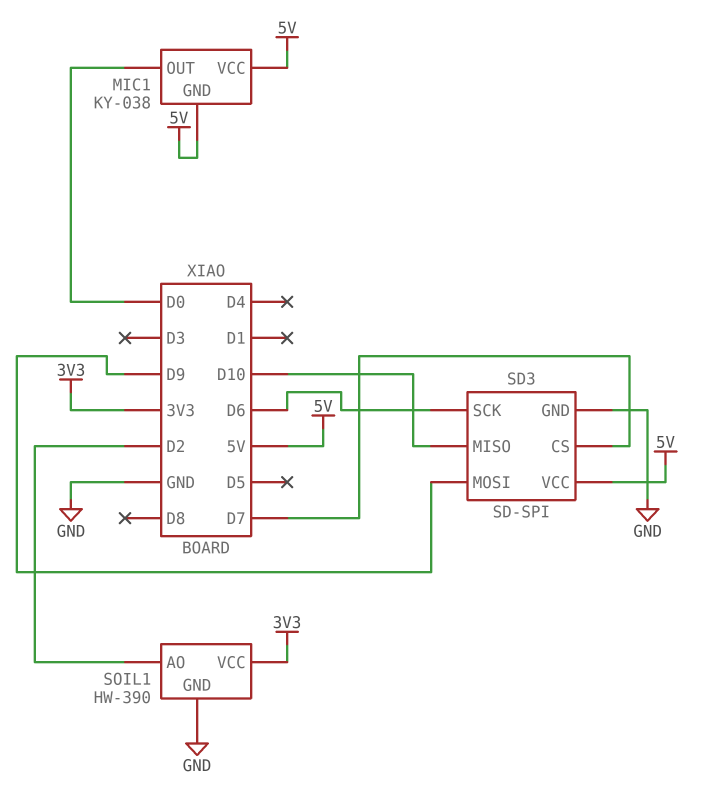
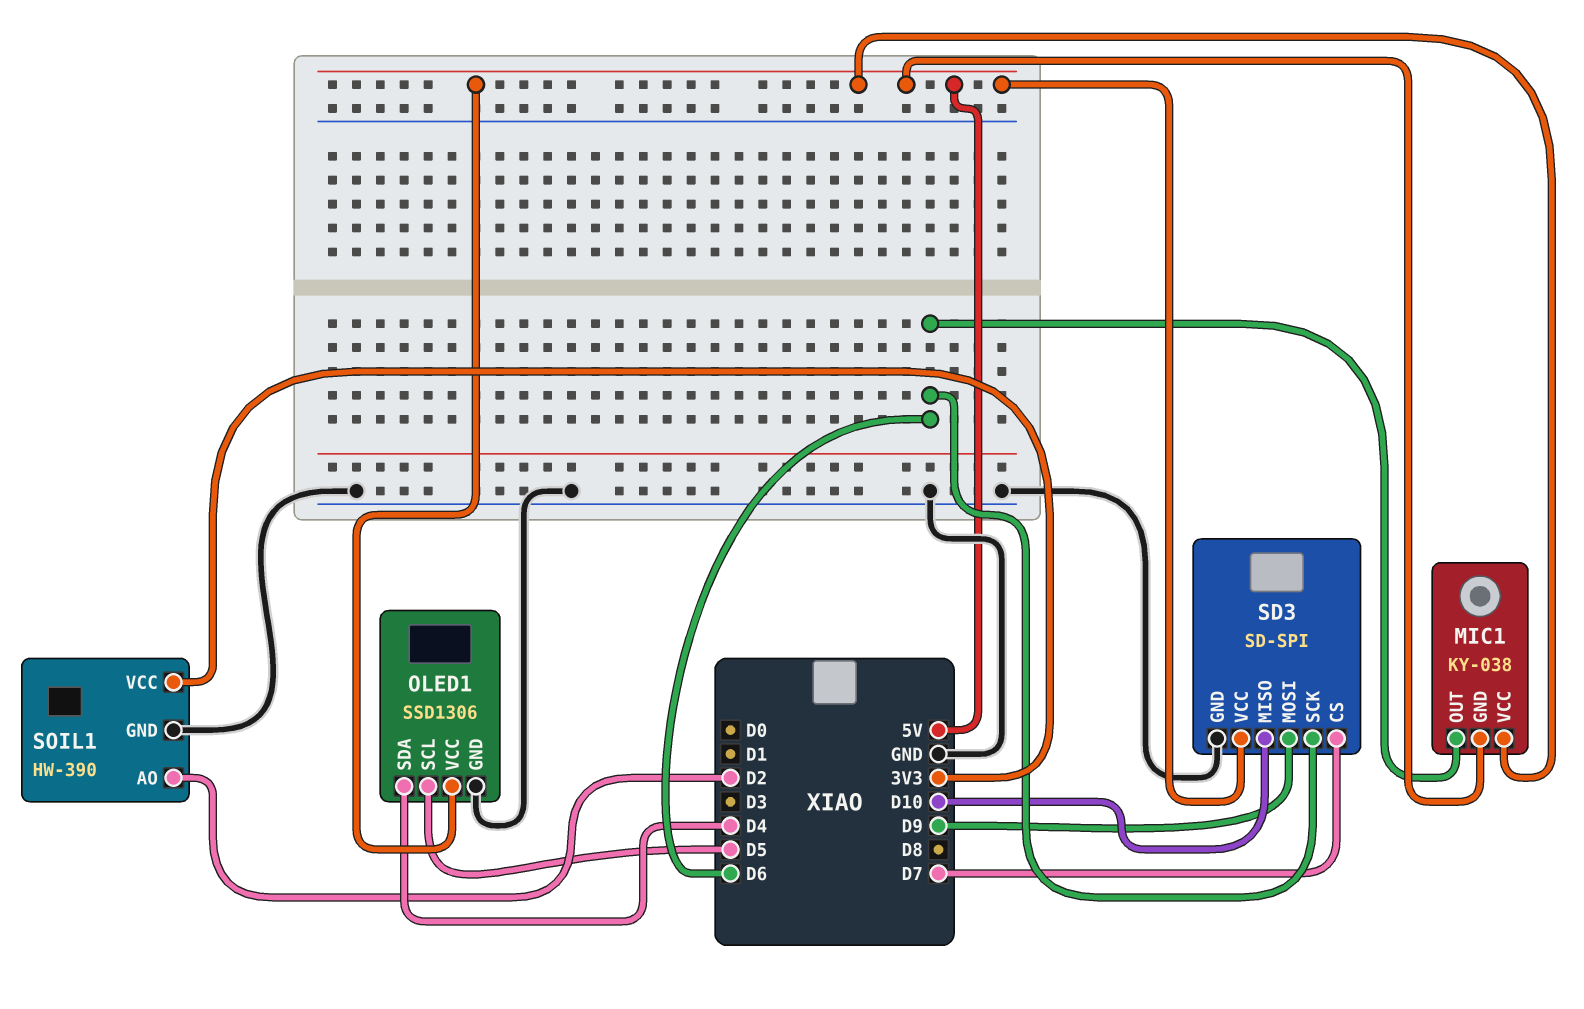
MIC1 pin OUT: D0 -> D6
OLED1: none -> SSD1306
OLED1 pin GND: none -> GND
OLED1 pin SCL: none -> D5
OLED1 pin SDA: none -> D4
OLED1 pin VCC: none -> 5V

